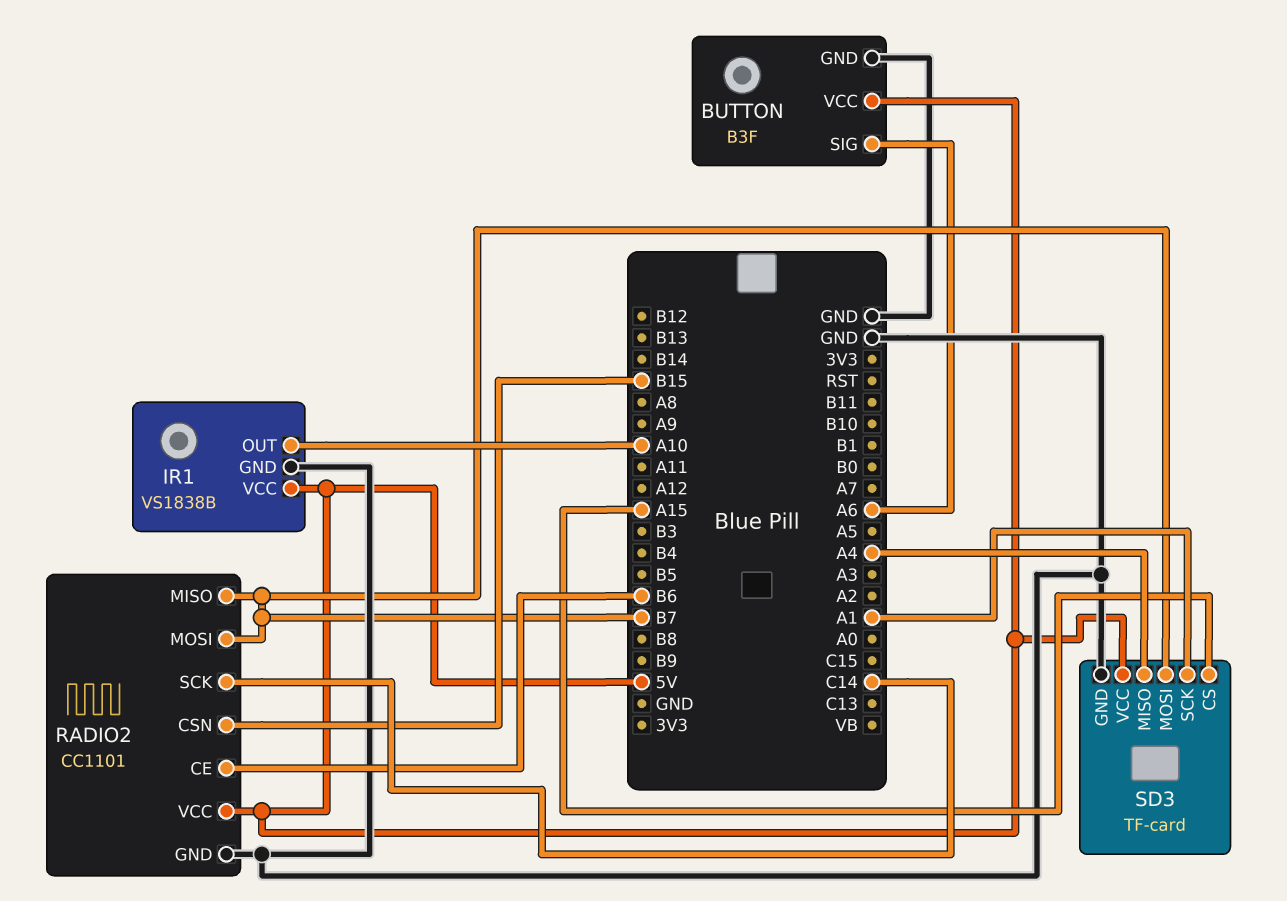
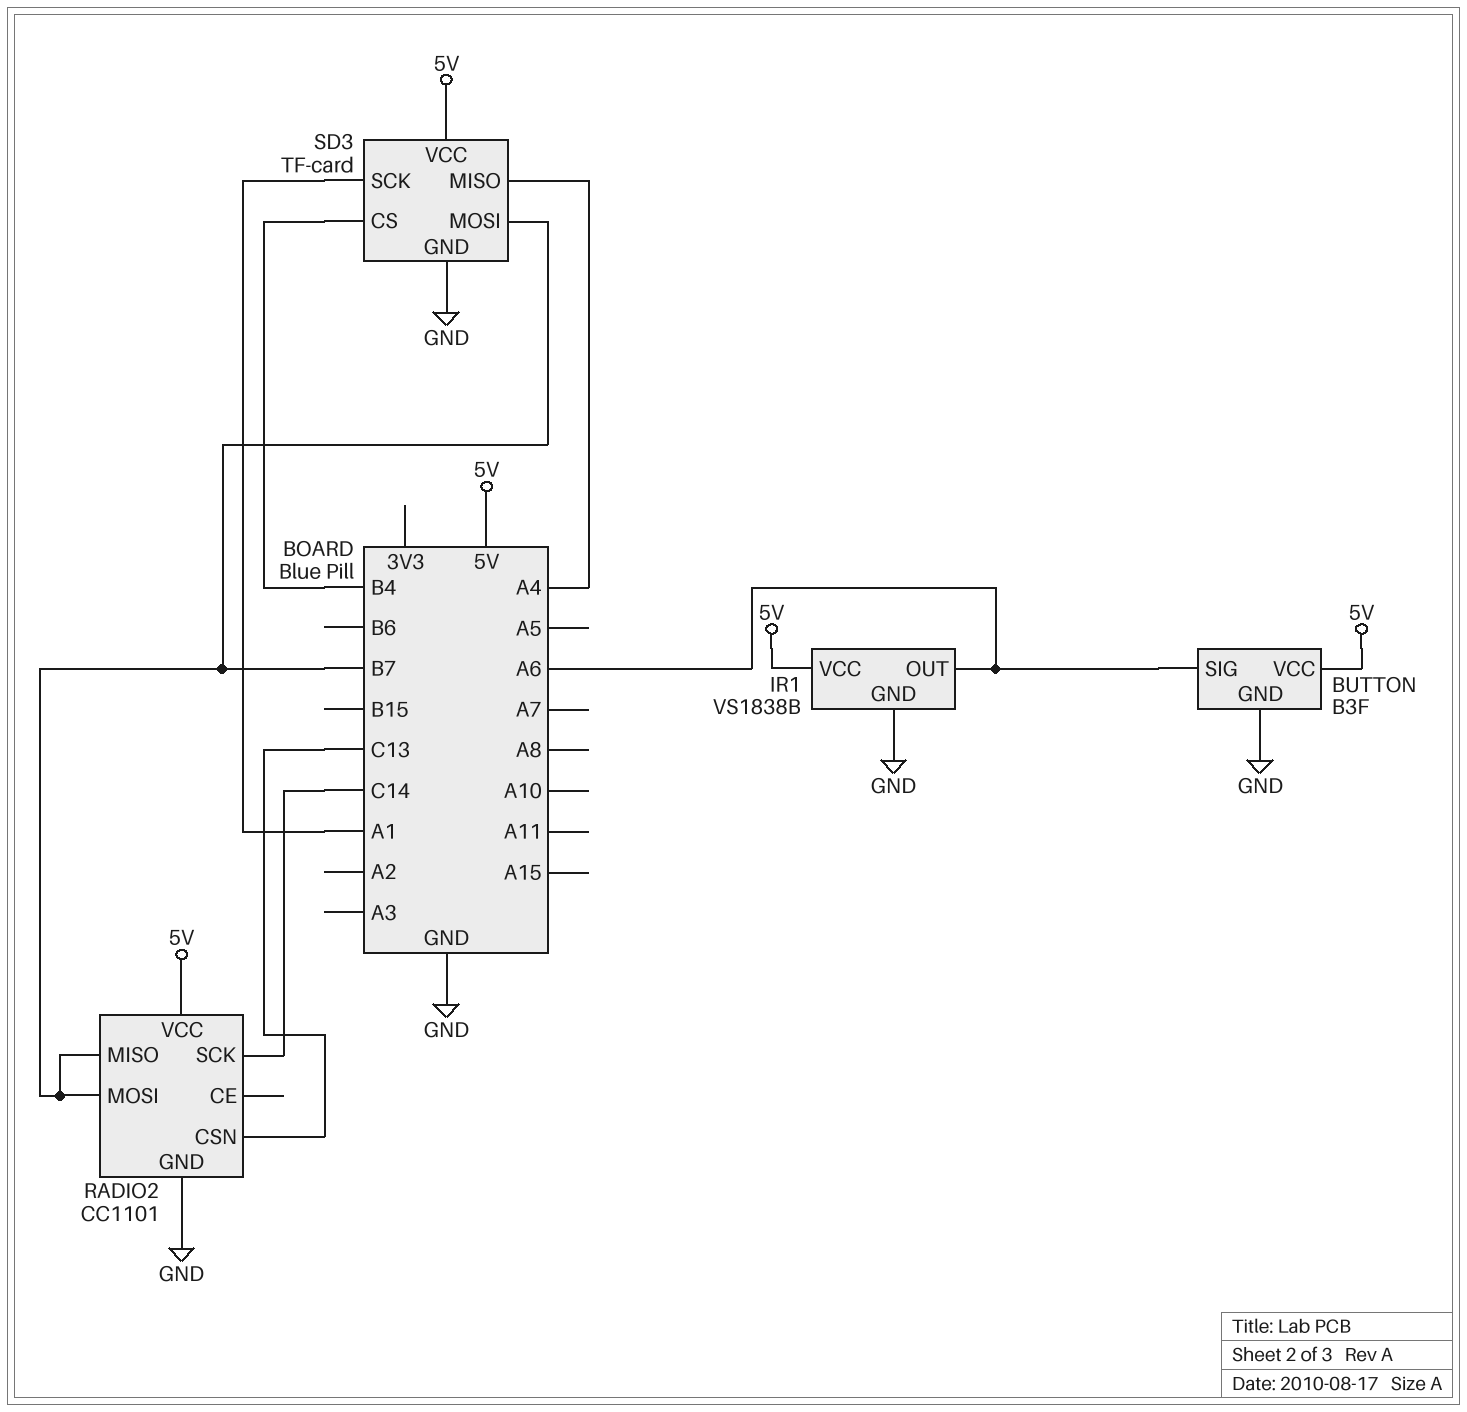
IR1 pin OUT: A10 -> A6
RADIO2 pin CE: B6 -> none
RADIO2 pin CSN: B15 -> C13
SD3 pin CS: A15 -> B4

